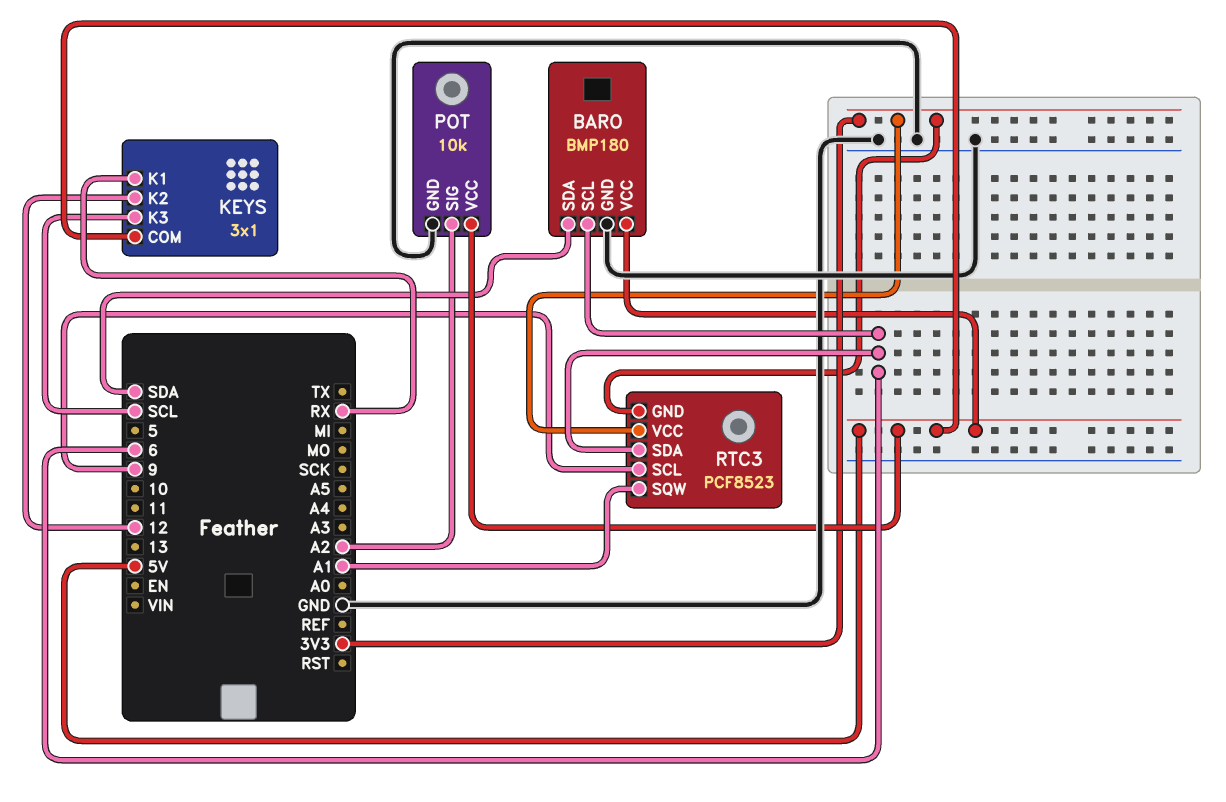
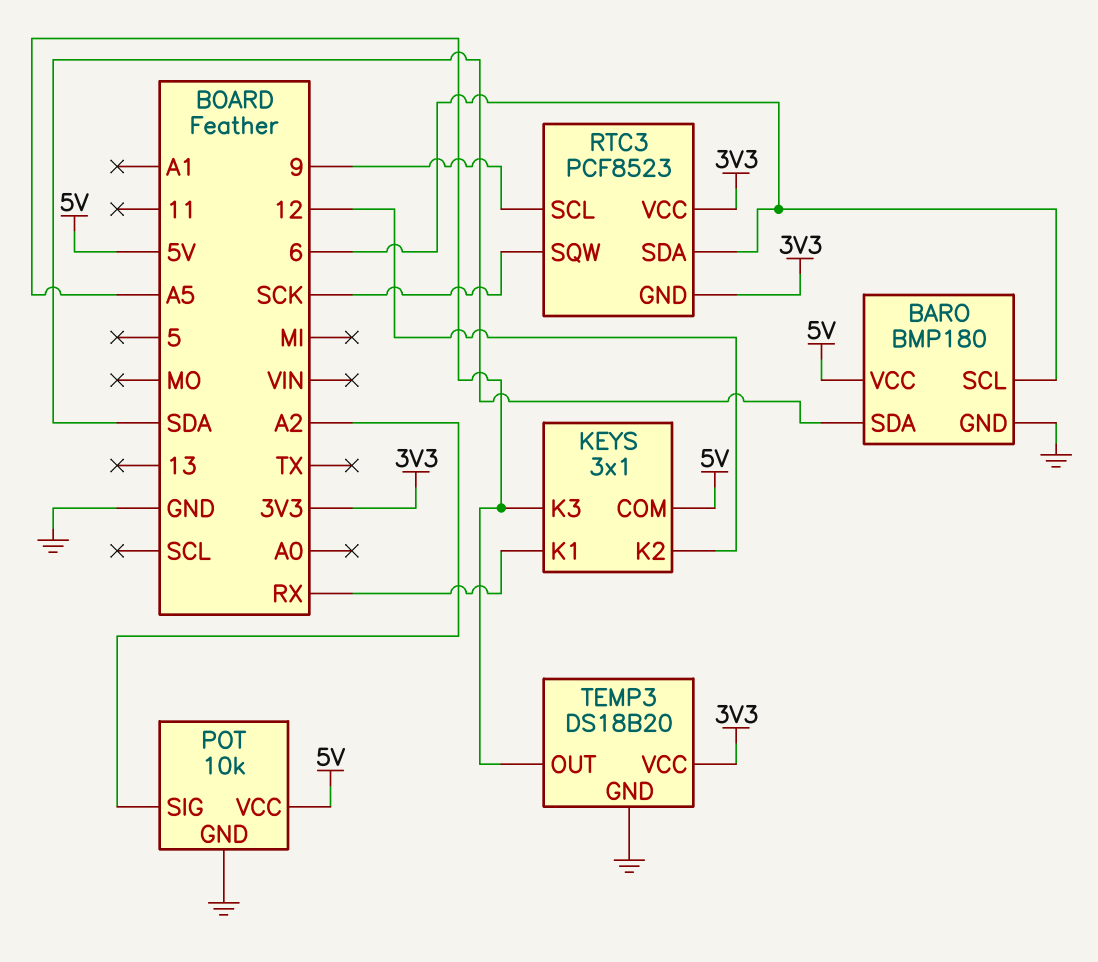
KEYS pin K3: SCL -> A5
RTC3 pin SQW: A1 -> SCK
TEMP3: none -> DS18B20
TEMP3 pin GND: none -> GND
TEMP3 pin OUT: none -> A5
TEMP3 pin VCC: none -> 3V3

